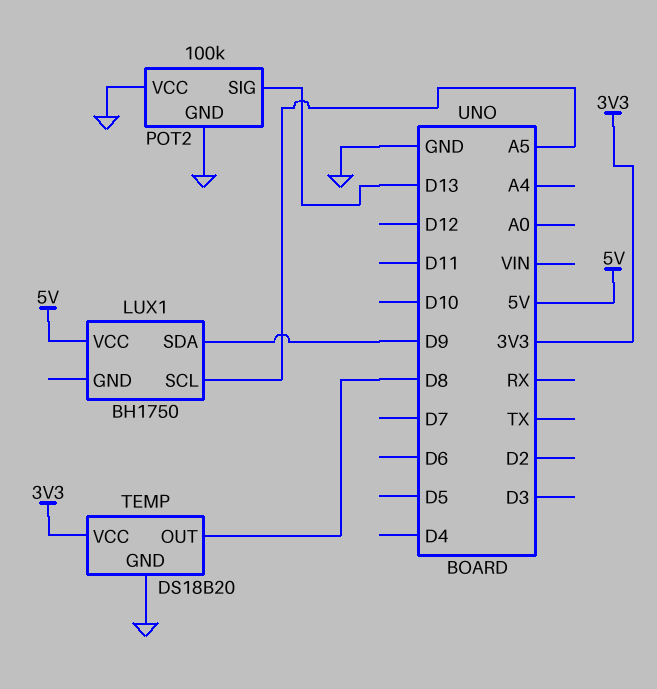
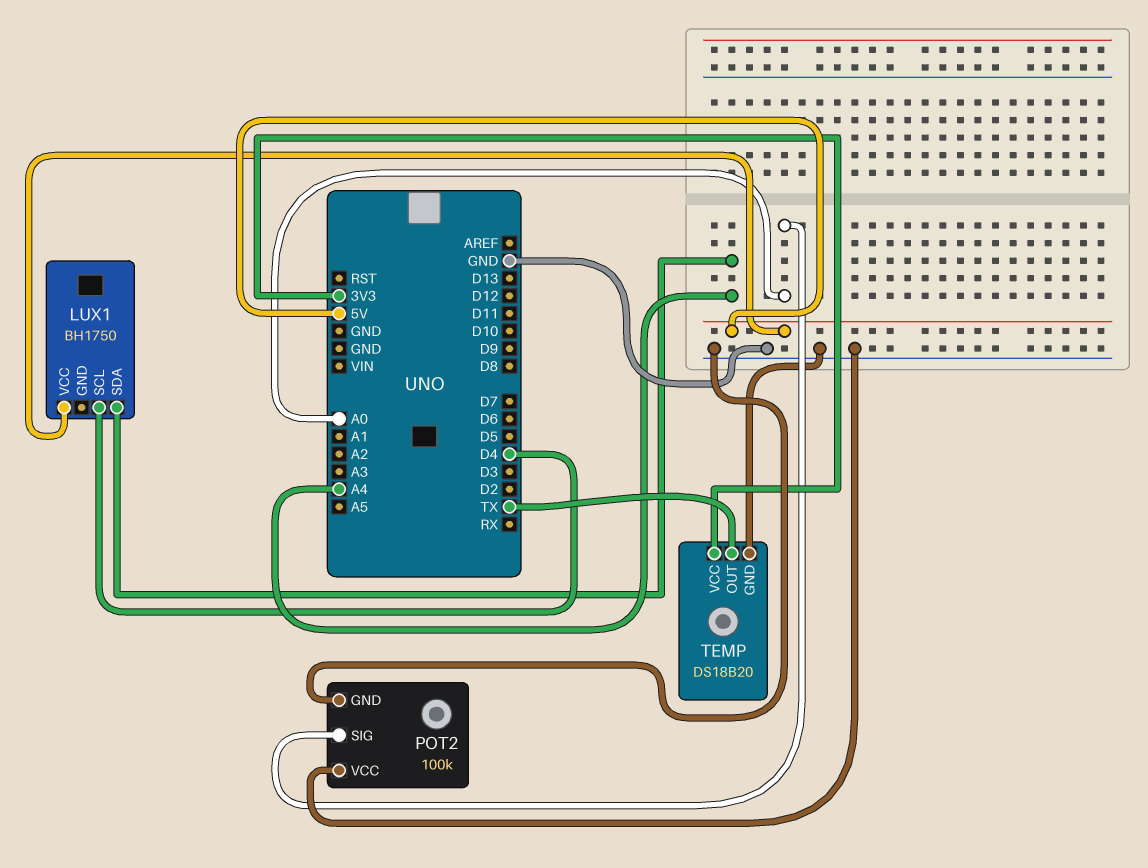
LUX1 pin SCL: A5 -> D4
LUX1 pin SDA: D9 -> A4
POT2 pin SIG: D13 -> A0
TEMP pin OUT: D8 -> TX

